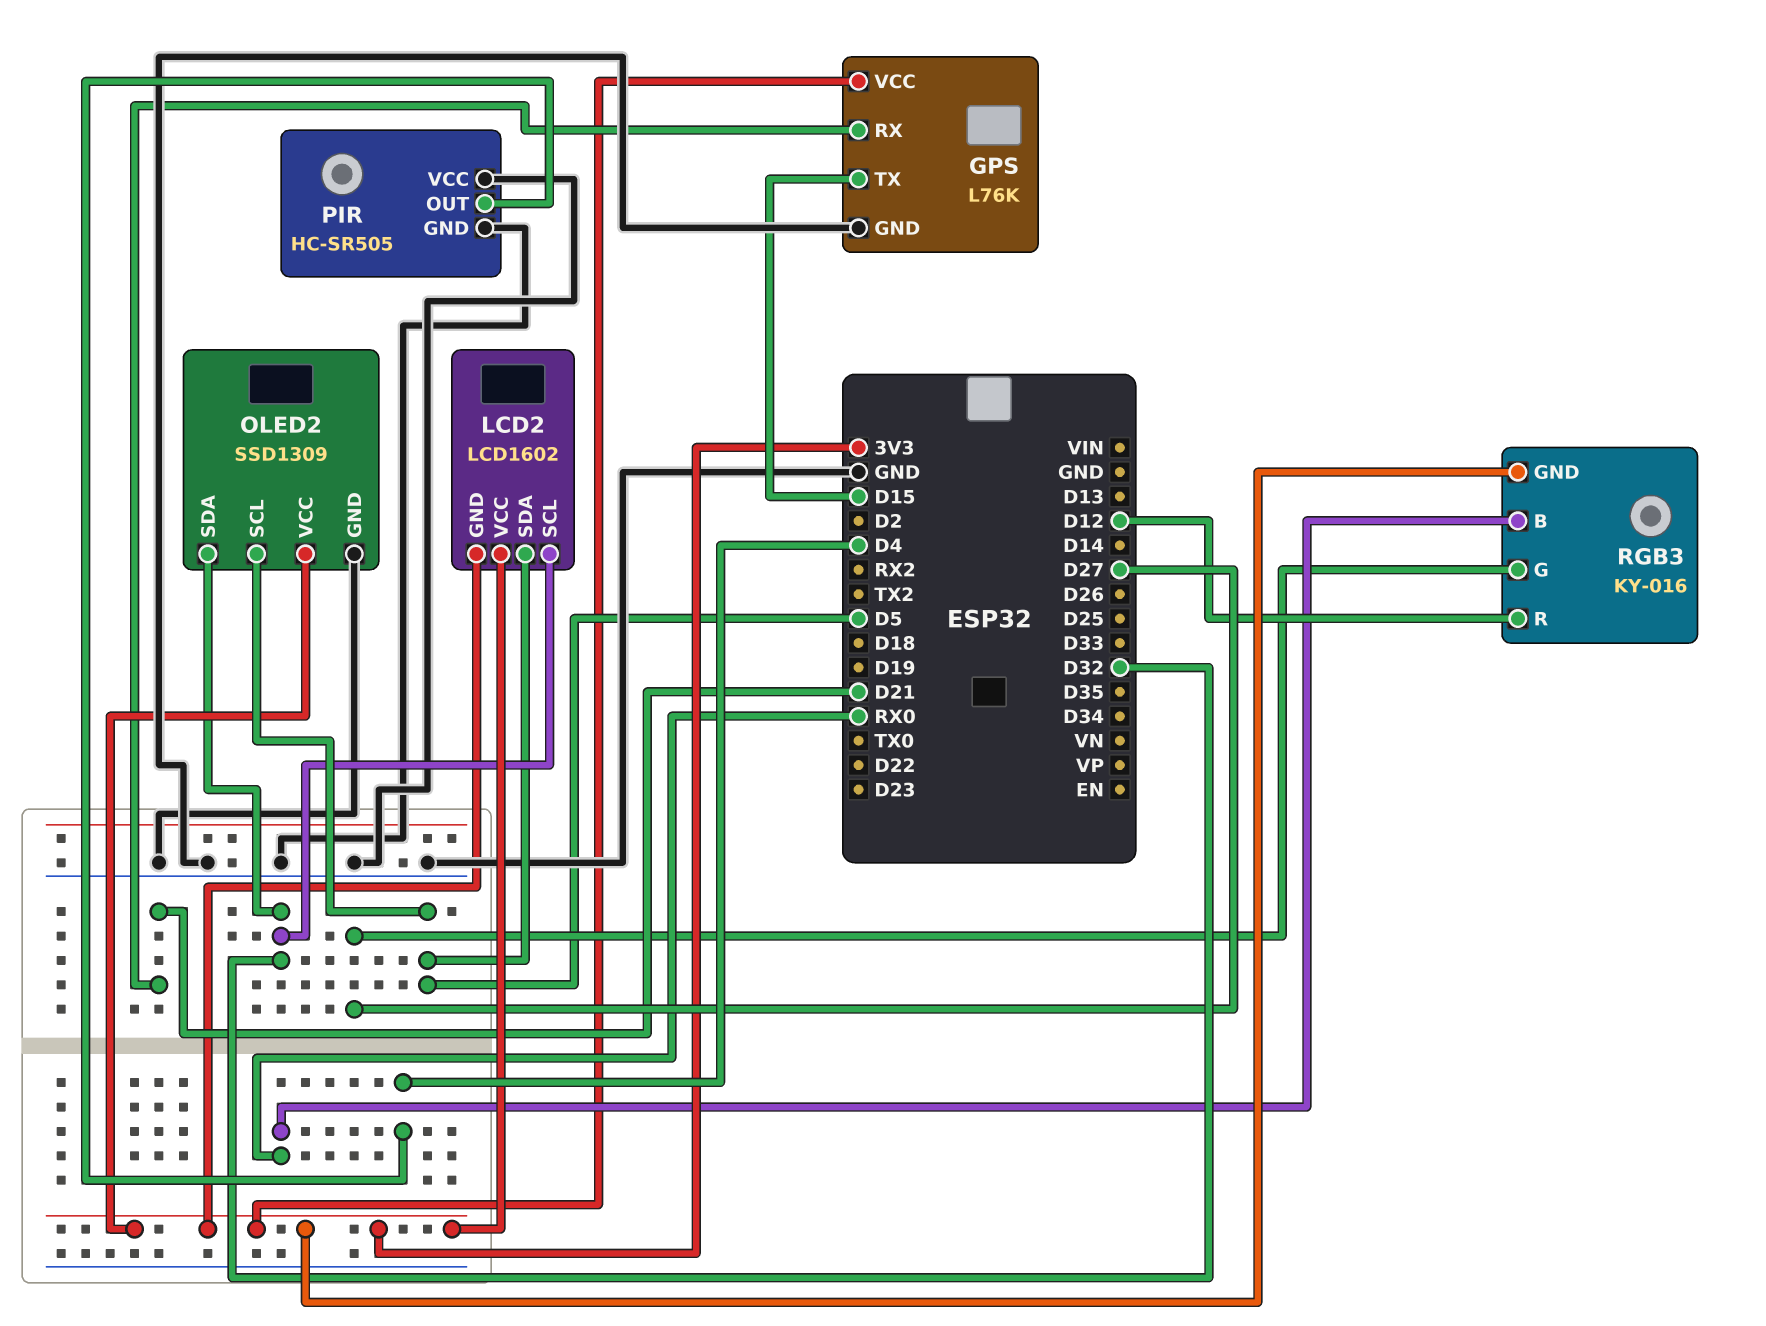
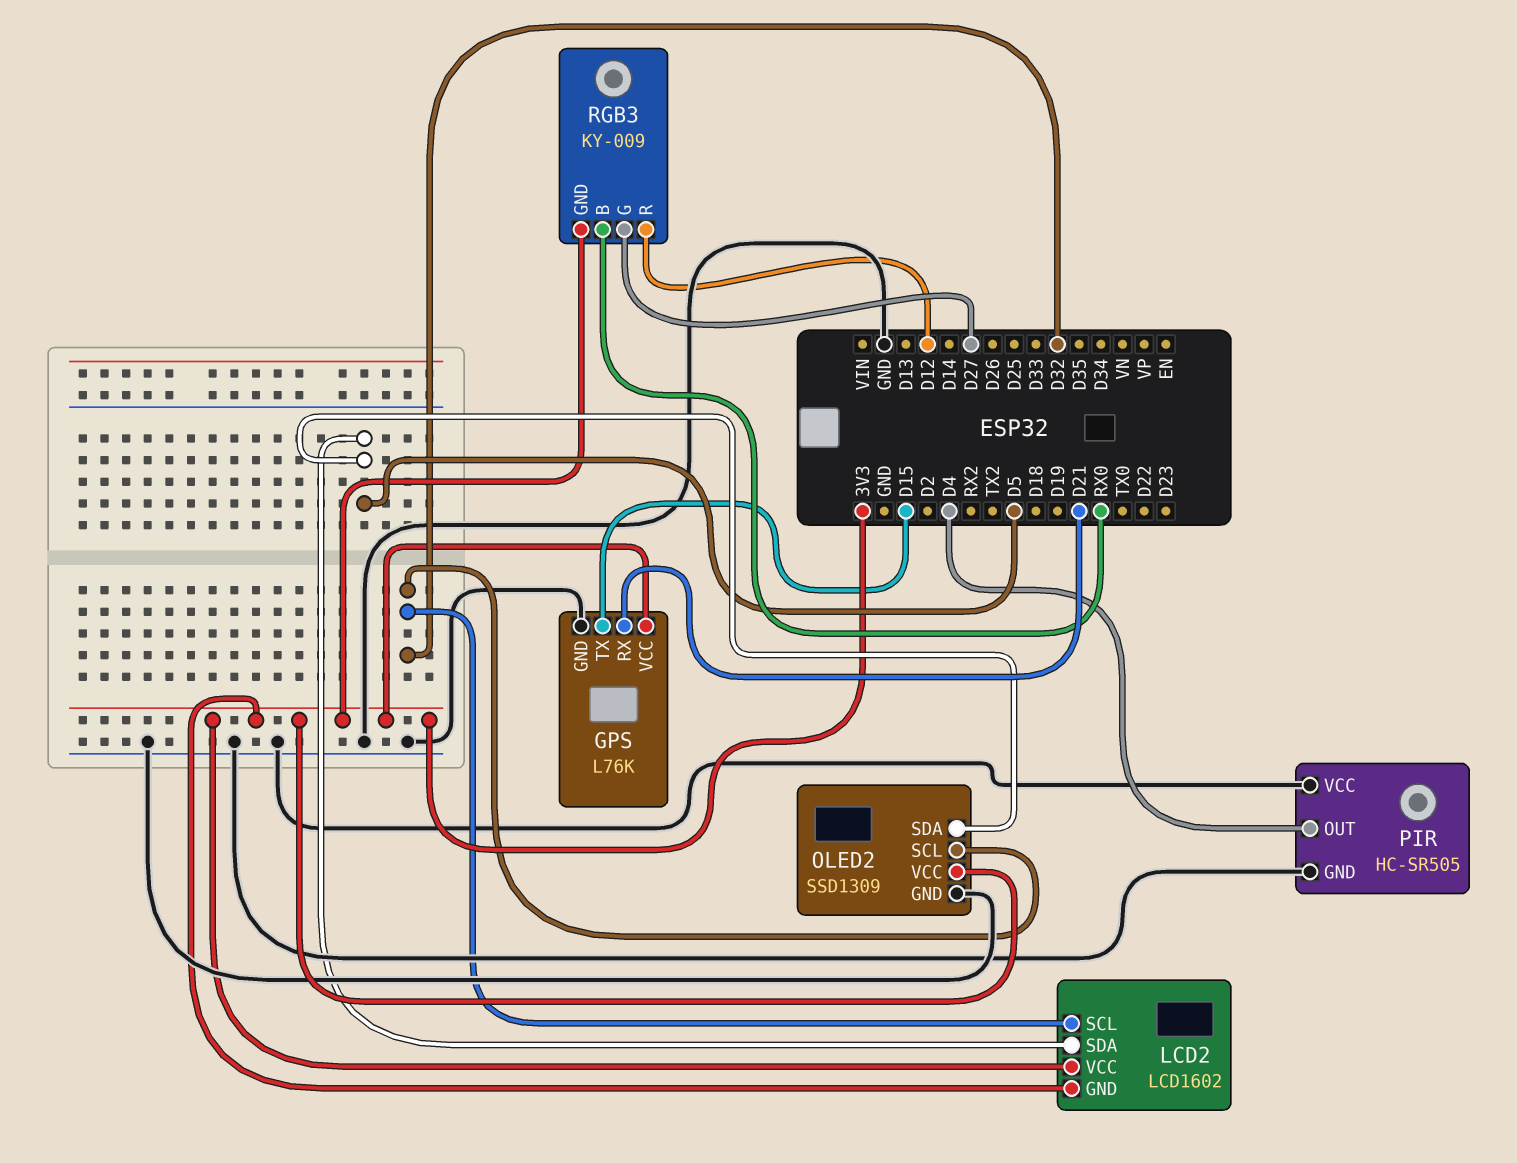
OLED2 pin SCL: D5 -> D32
OLED2 pin SDA: D32 -> D5
RGB3: KY-016 -> KY-009

